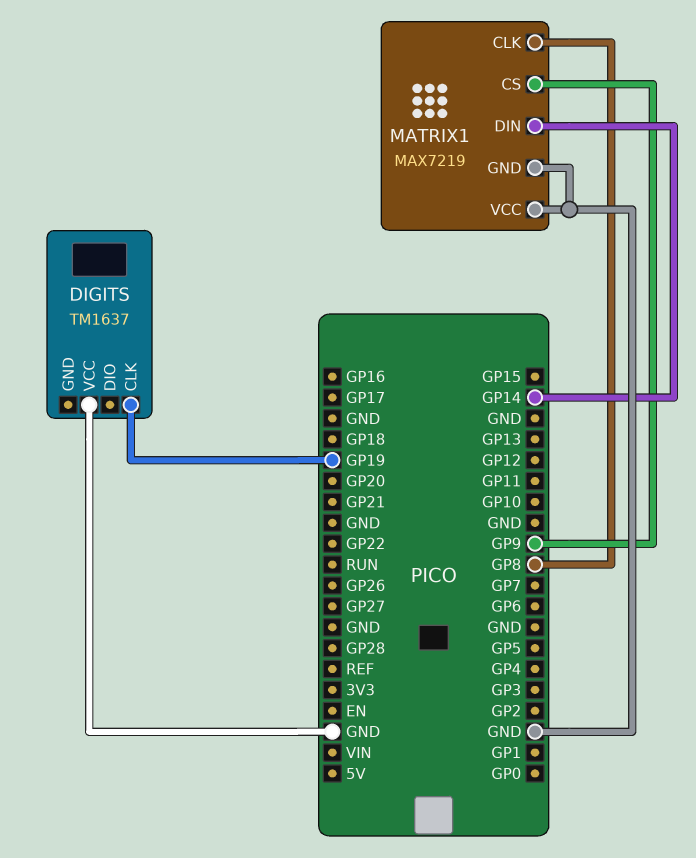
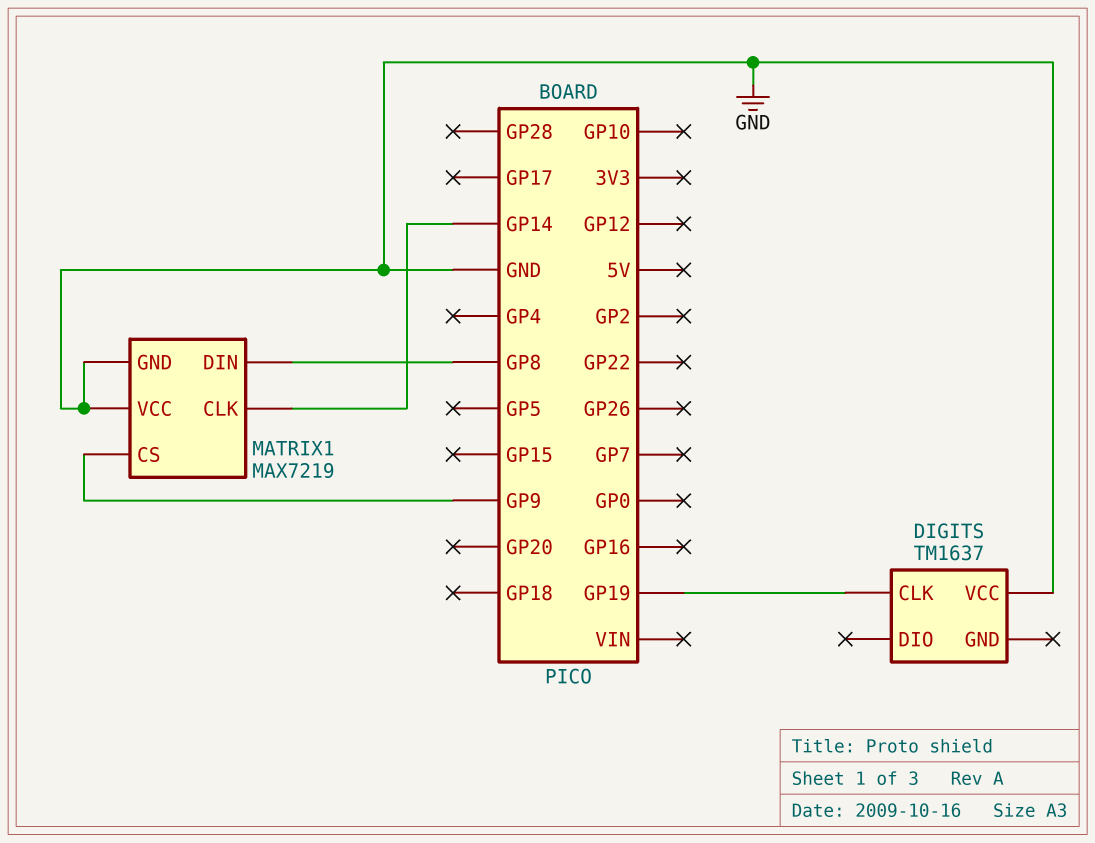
MATRIX1 pin CLK: GP8 -> GP14
MATRIX1 pin DIN: GP14 -> GP8

